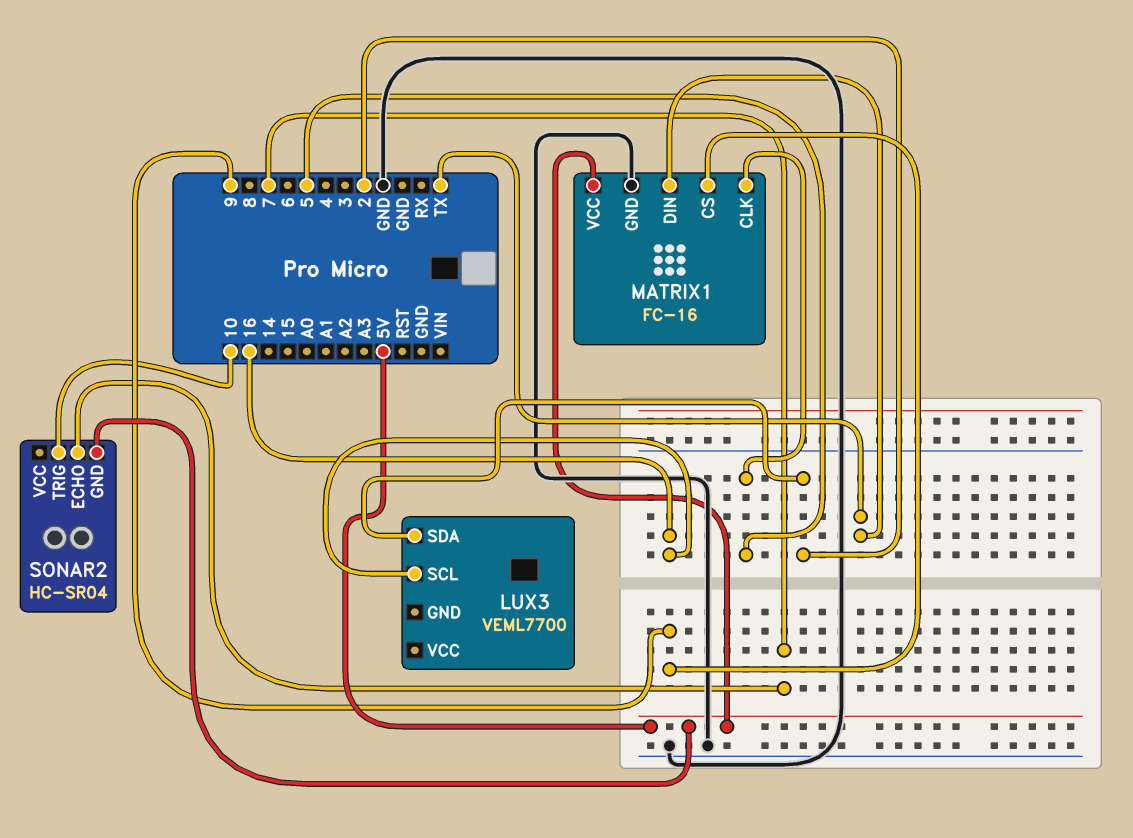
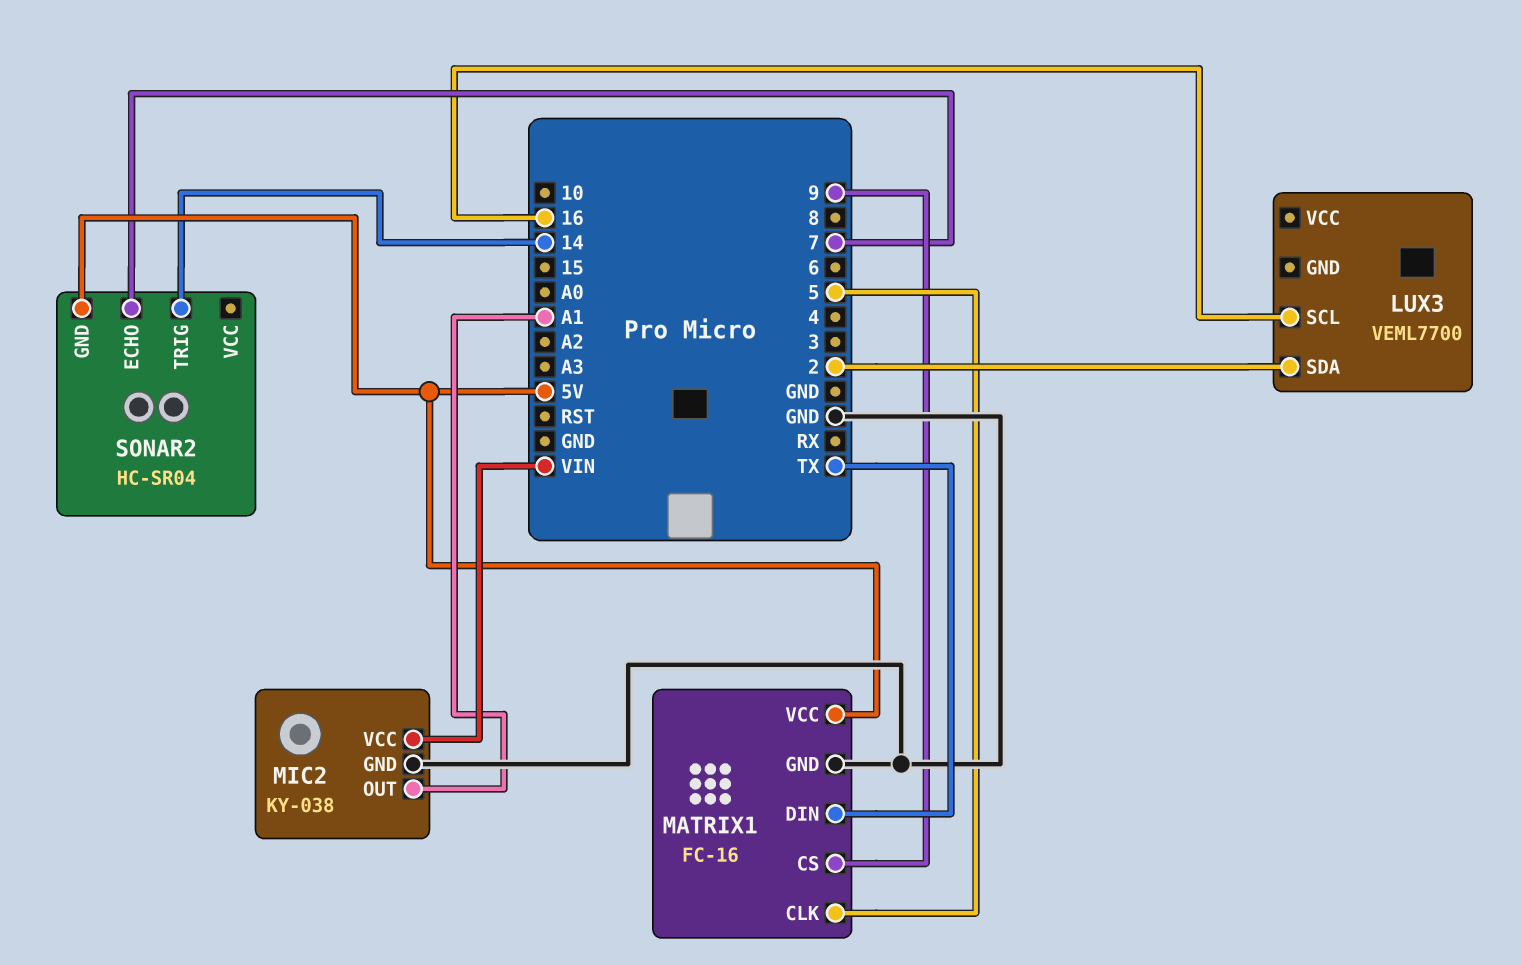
MIC2: none -> KY-038
MIC2 pin GND: none -> GND
MIC2 pin OUT: none -> A1
MIC2 pin VCC: none -> VIN
SONAR2 pin TRIG: 10 -> 14

